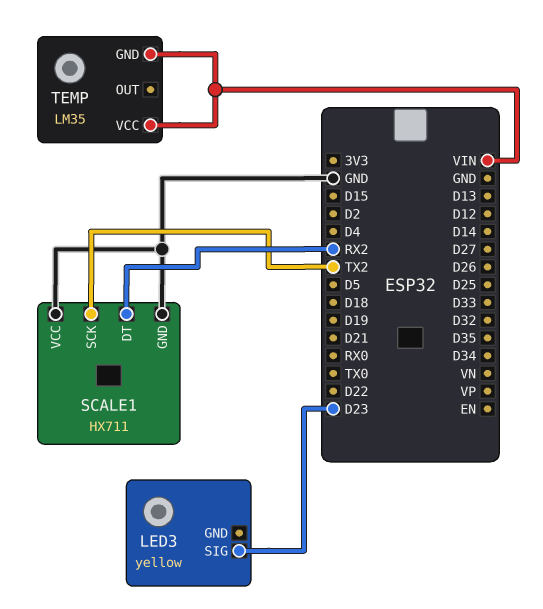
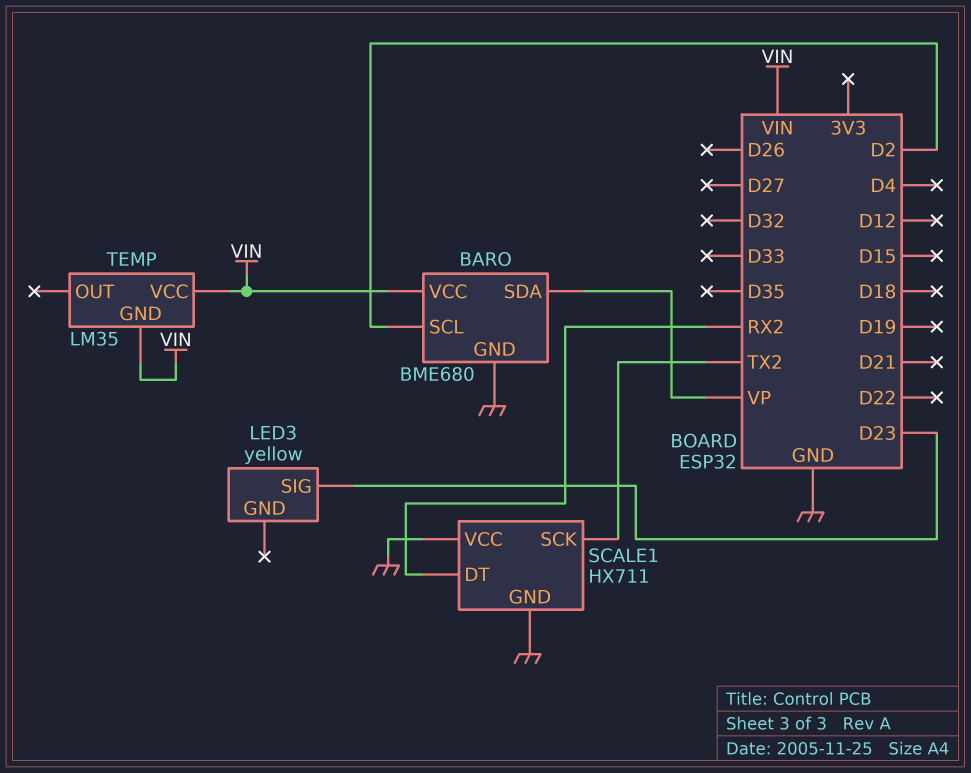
BARO: none -> BME680
BARO pin GND: none -> GND
BARO pin SCL: none -> D2
BARO pin SDA: none -> VP
BARO pin VCC: none -> VIN

